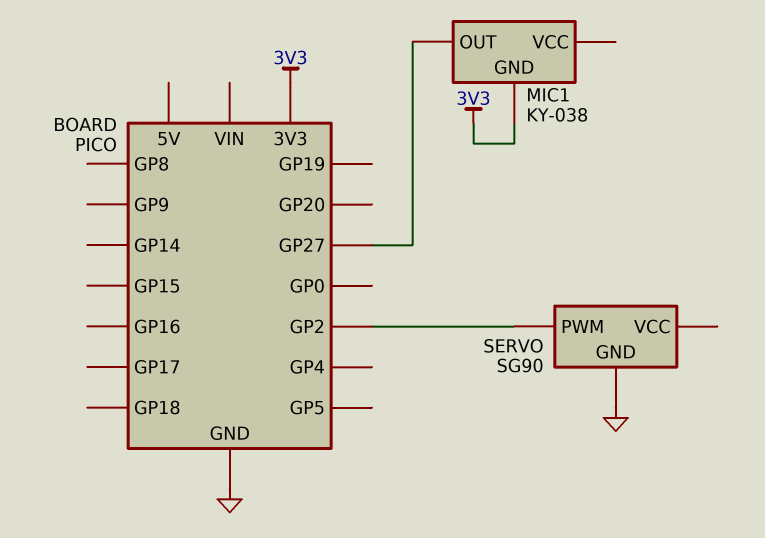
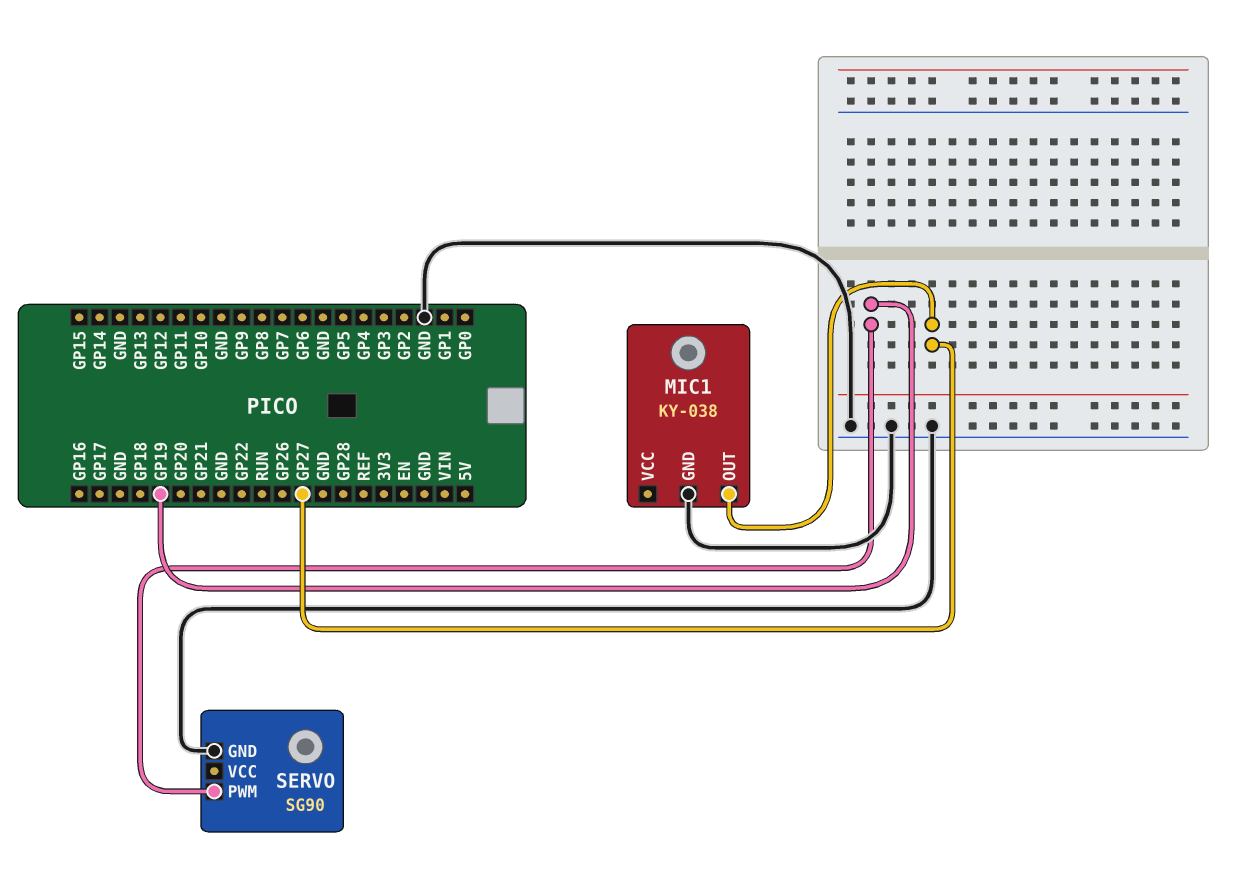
MIC1 pin GND: 3V3 -> GND
SERVO pin PWM: GP2 -> GP19

